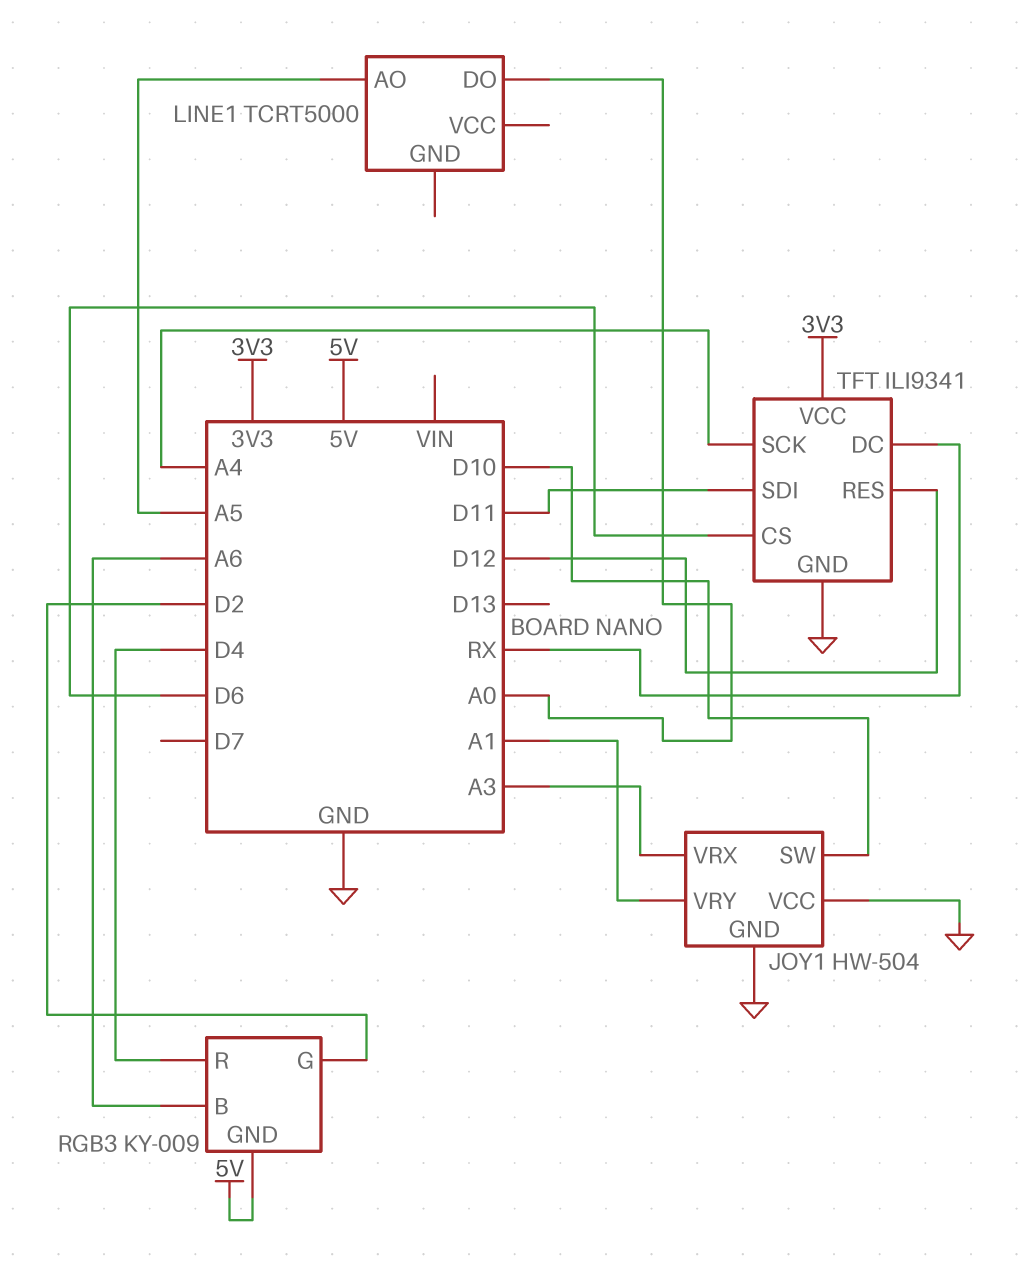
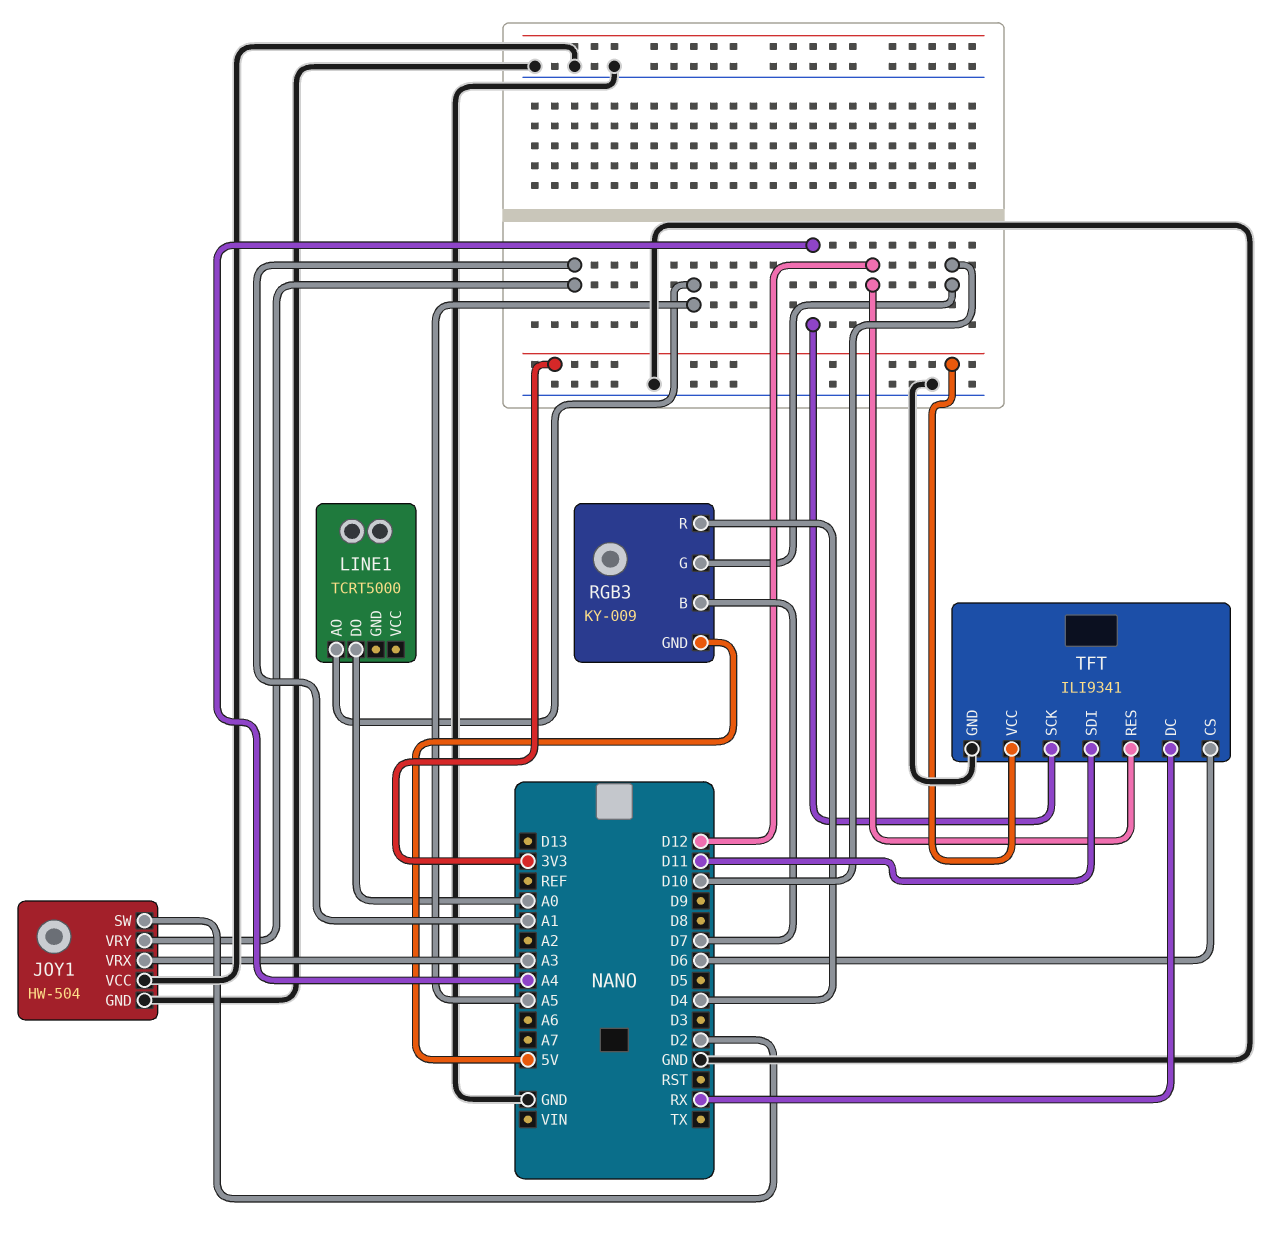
JOY1 pin SW: D10 -> D2
RGB3 pin B: A6 -> D7
RGB3 pin G: D2 -> D10

